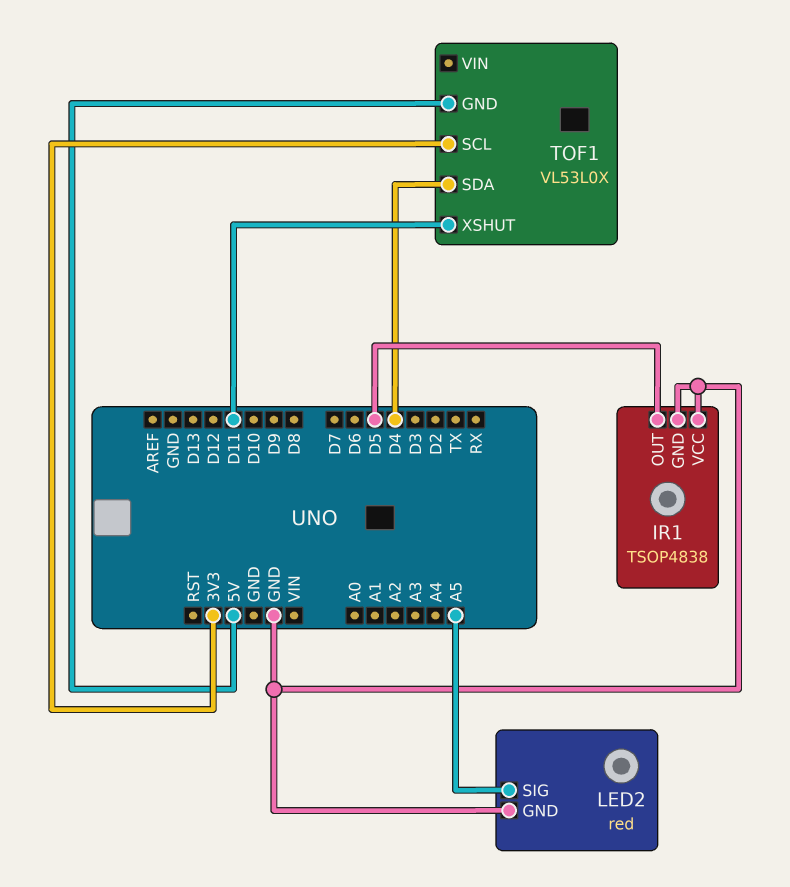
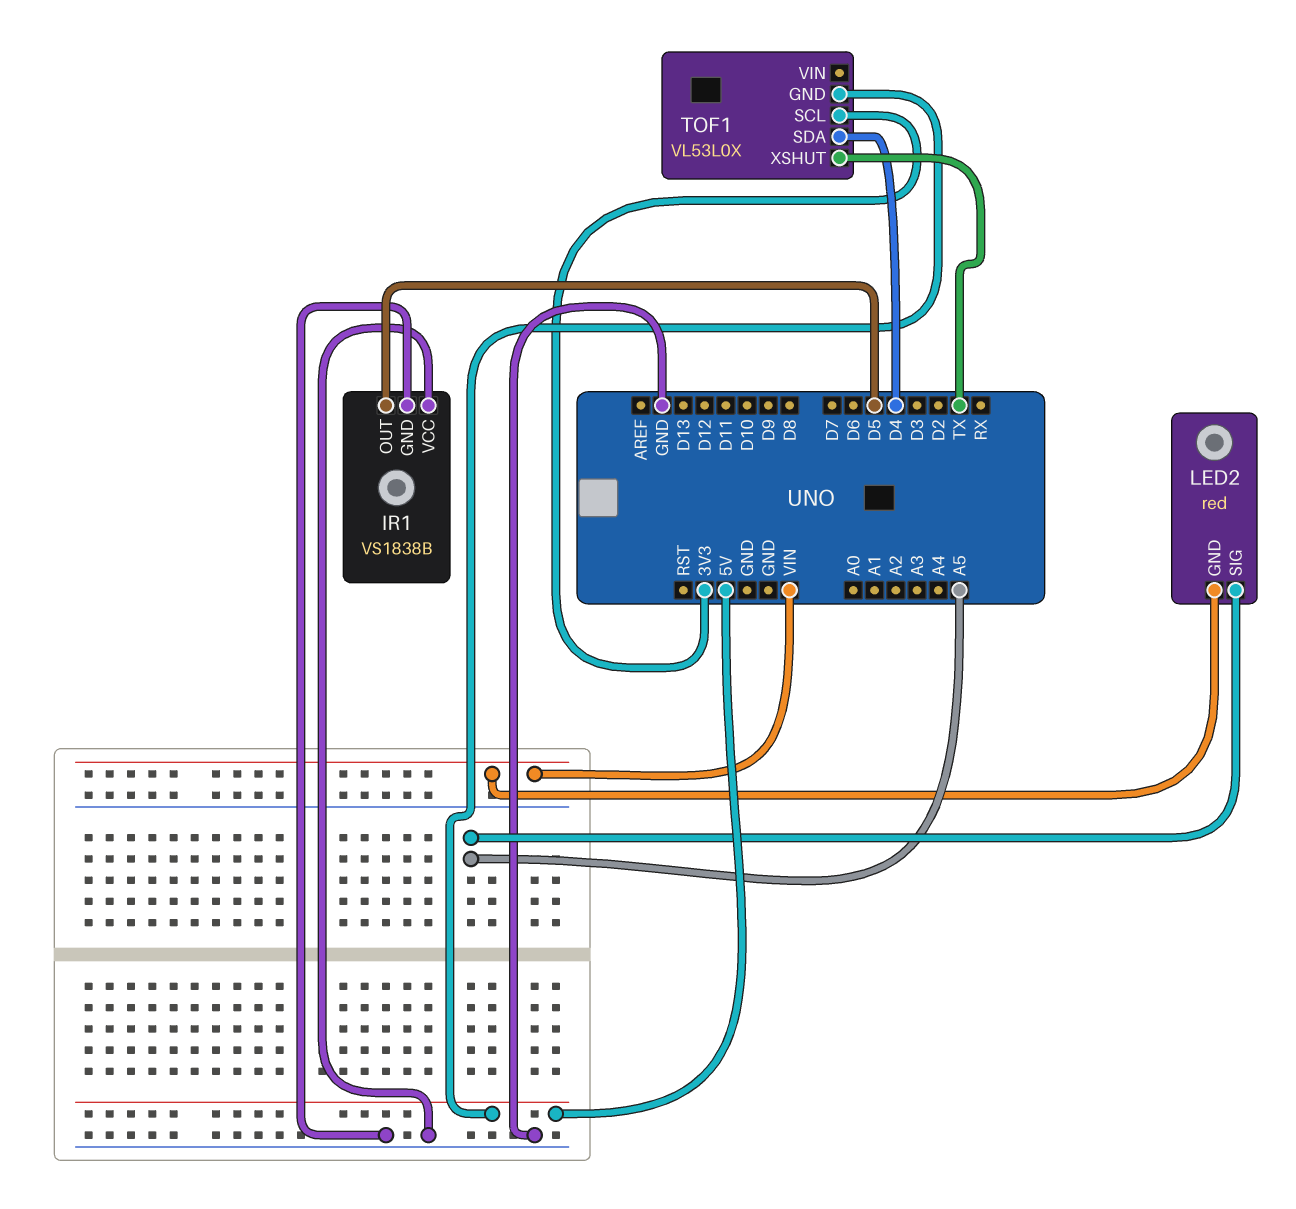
IR1: TSOP4838 -> VS1838B
LED2 pin GND: GND -> VIN
TOF1 pin XSHUT: D11 -> TX

